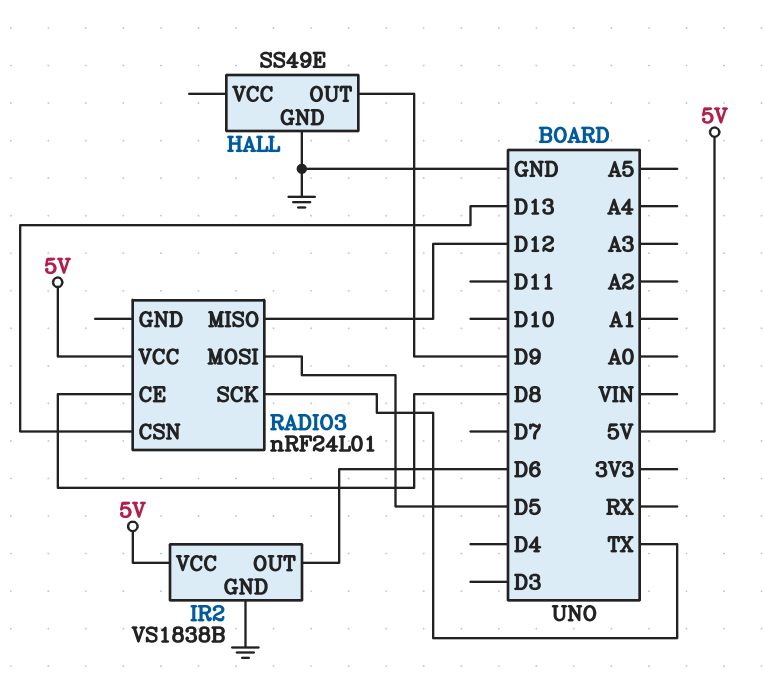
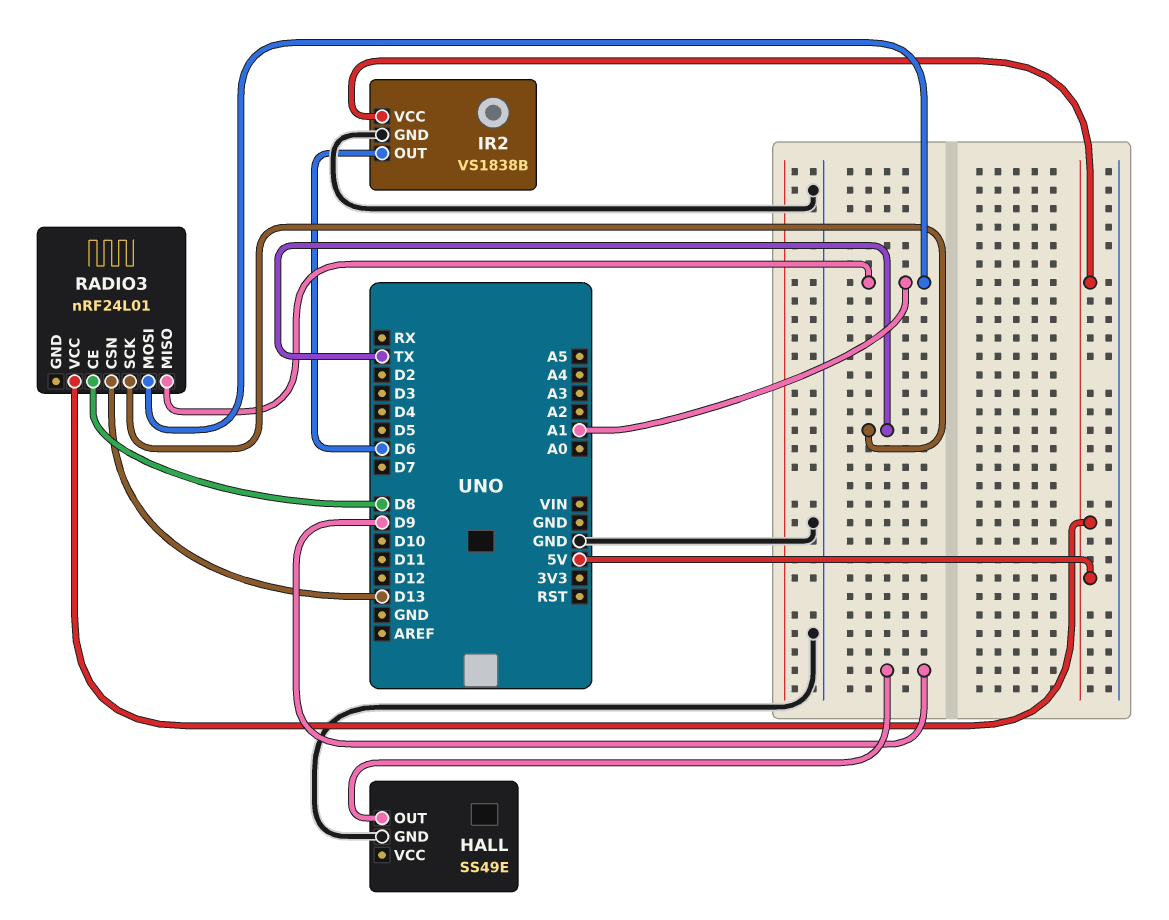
RADIO3 pin MISO: D12 -> A1
RADIO3 pin MOSI: D5 -> A1

